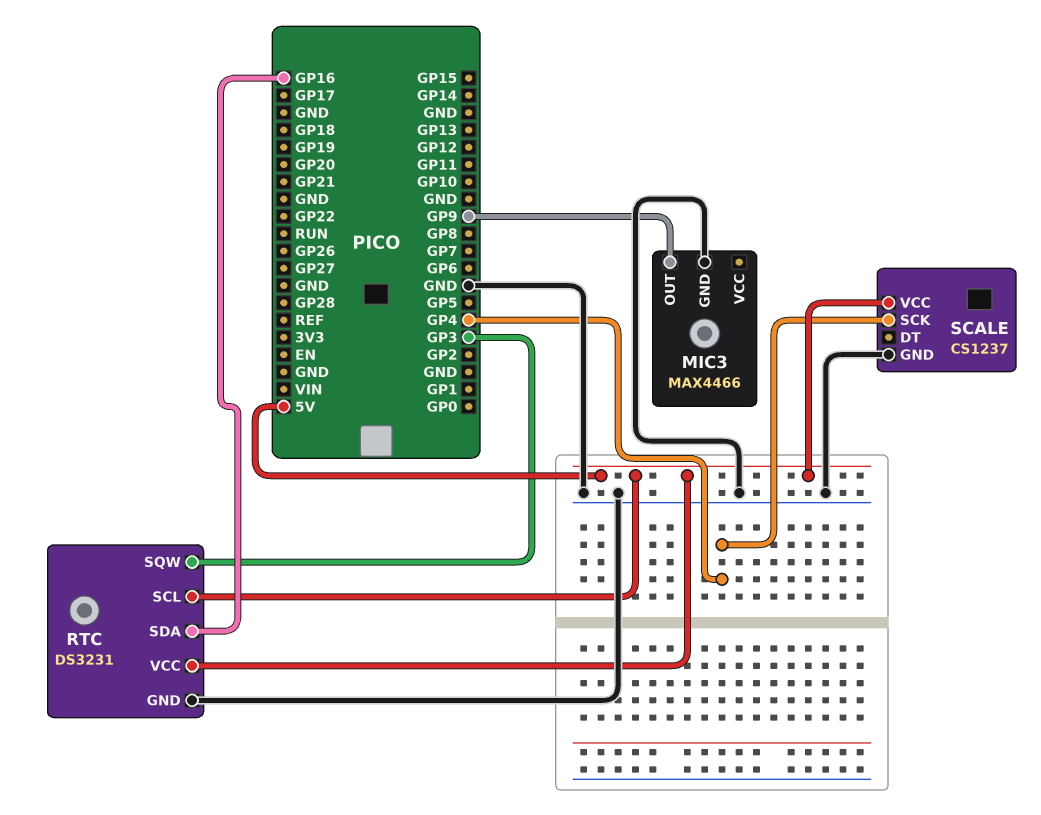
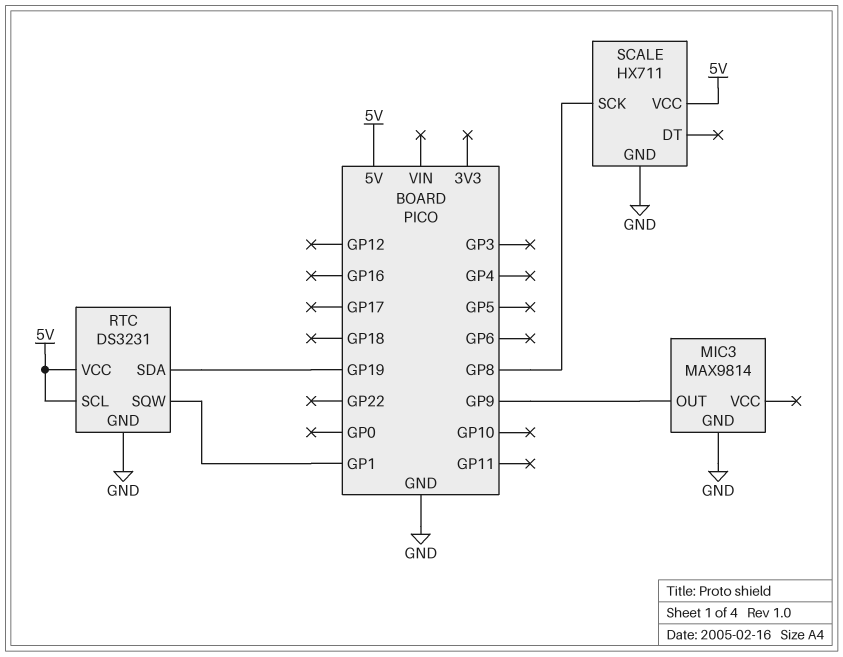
MIC3: MAX4466 -> MAX9814
RTC pin SDA: GP16 -> GP19
RTC pin SQW: GP3 -> GP1
SCALE: CS1237 -> HX711
SCALE pin SCK: GP4 -> GP8

